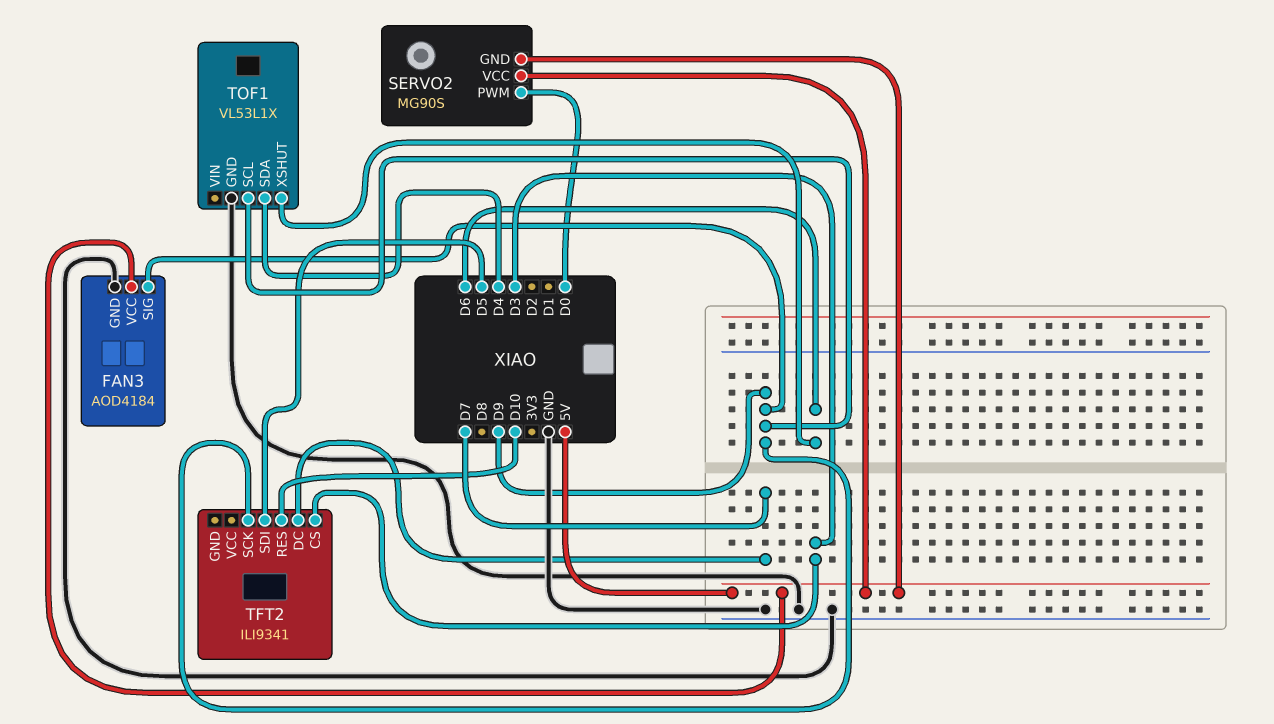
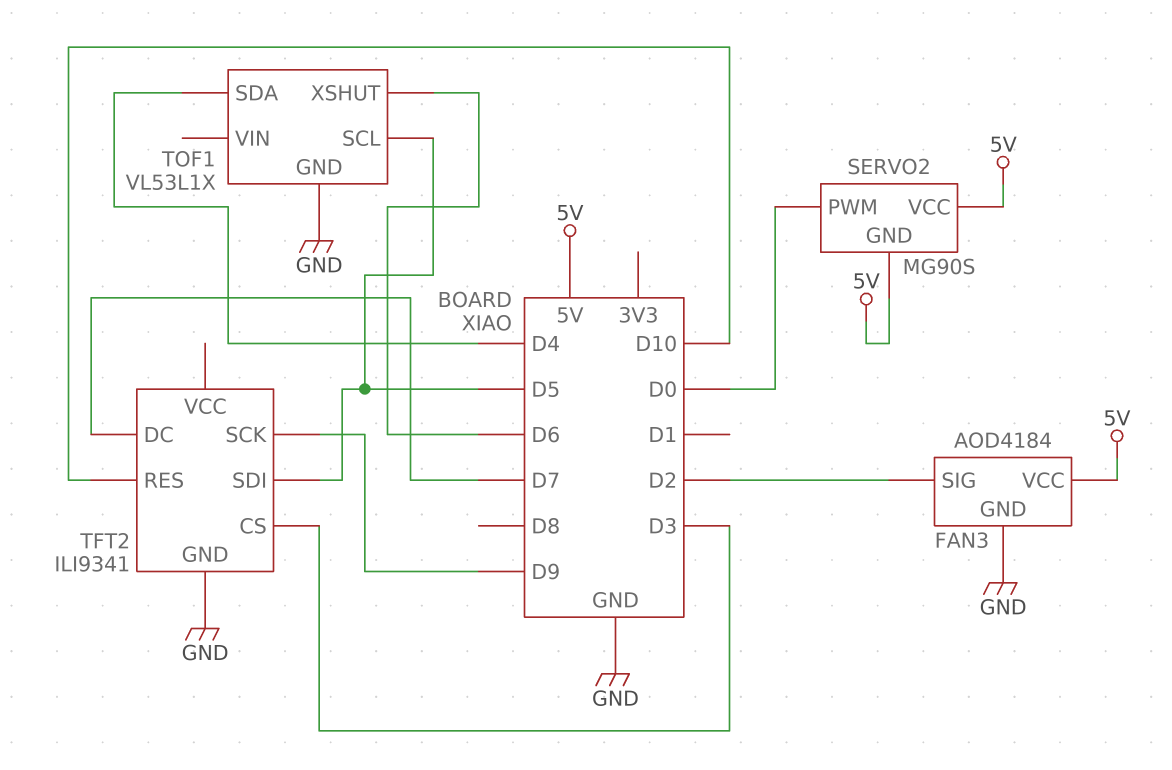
FAN3 pin SIG: D9 -> D2
TFT2 pin GND: none -> GND
TOF1 pin SCL: D9 -> D5

